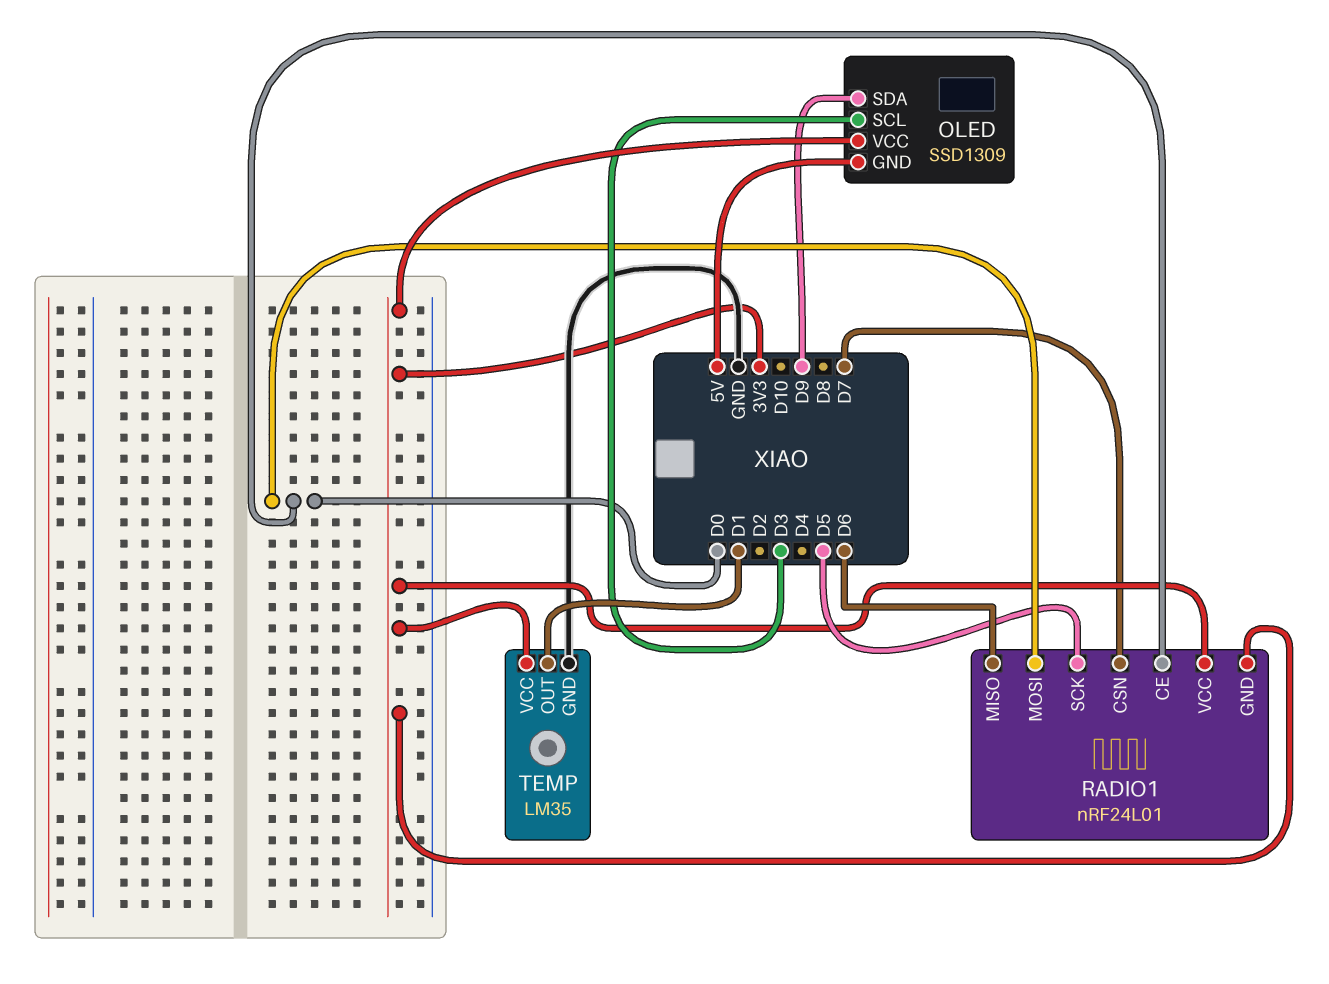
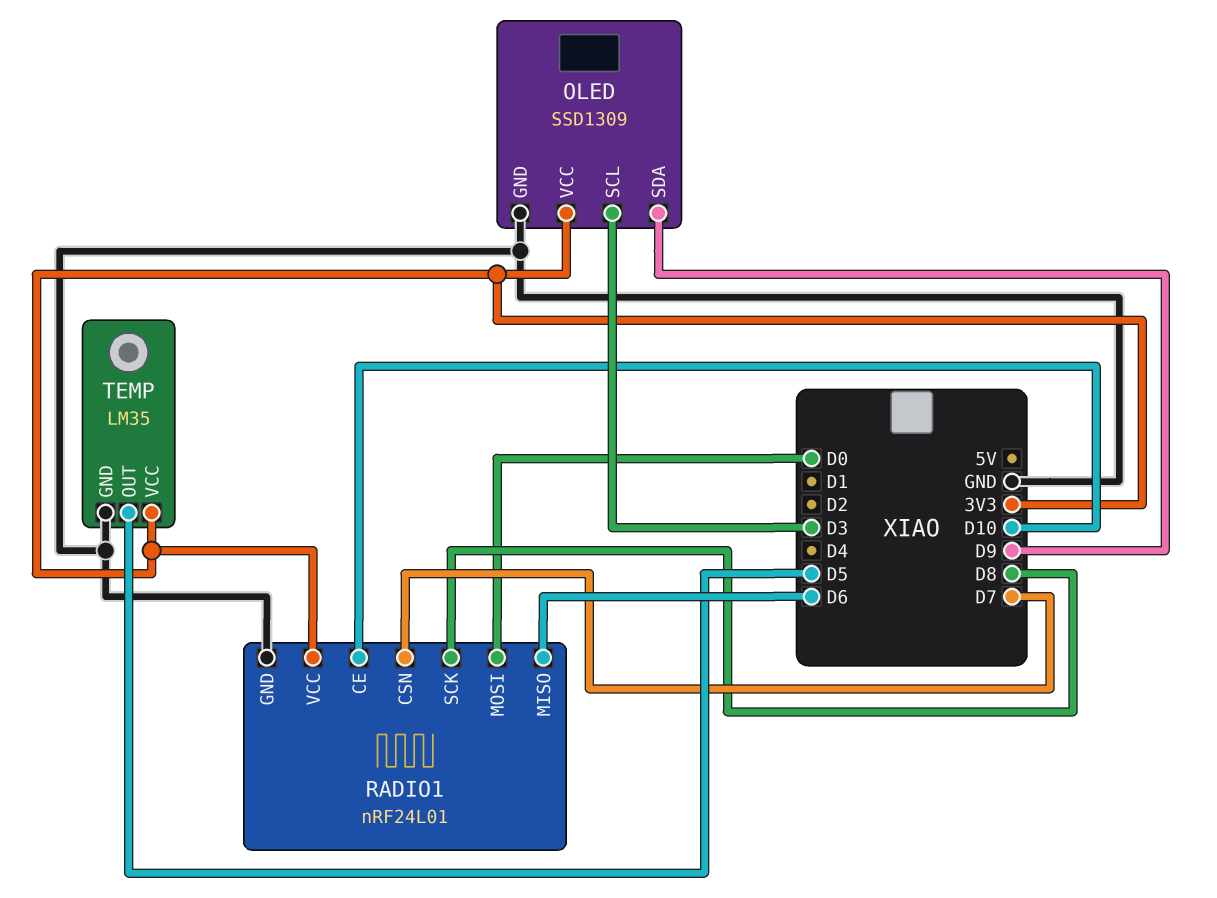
OLED pin GND: 5V -> GND
RADIO1 pin CE: D0 -> D10
RADIO1 pin GND: 3V3 -> GND
RADIO1 pin SCK: D5 -> D8
TEMP pin OUT: D1 -> D5

